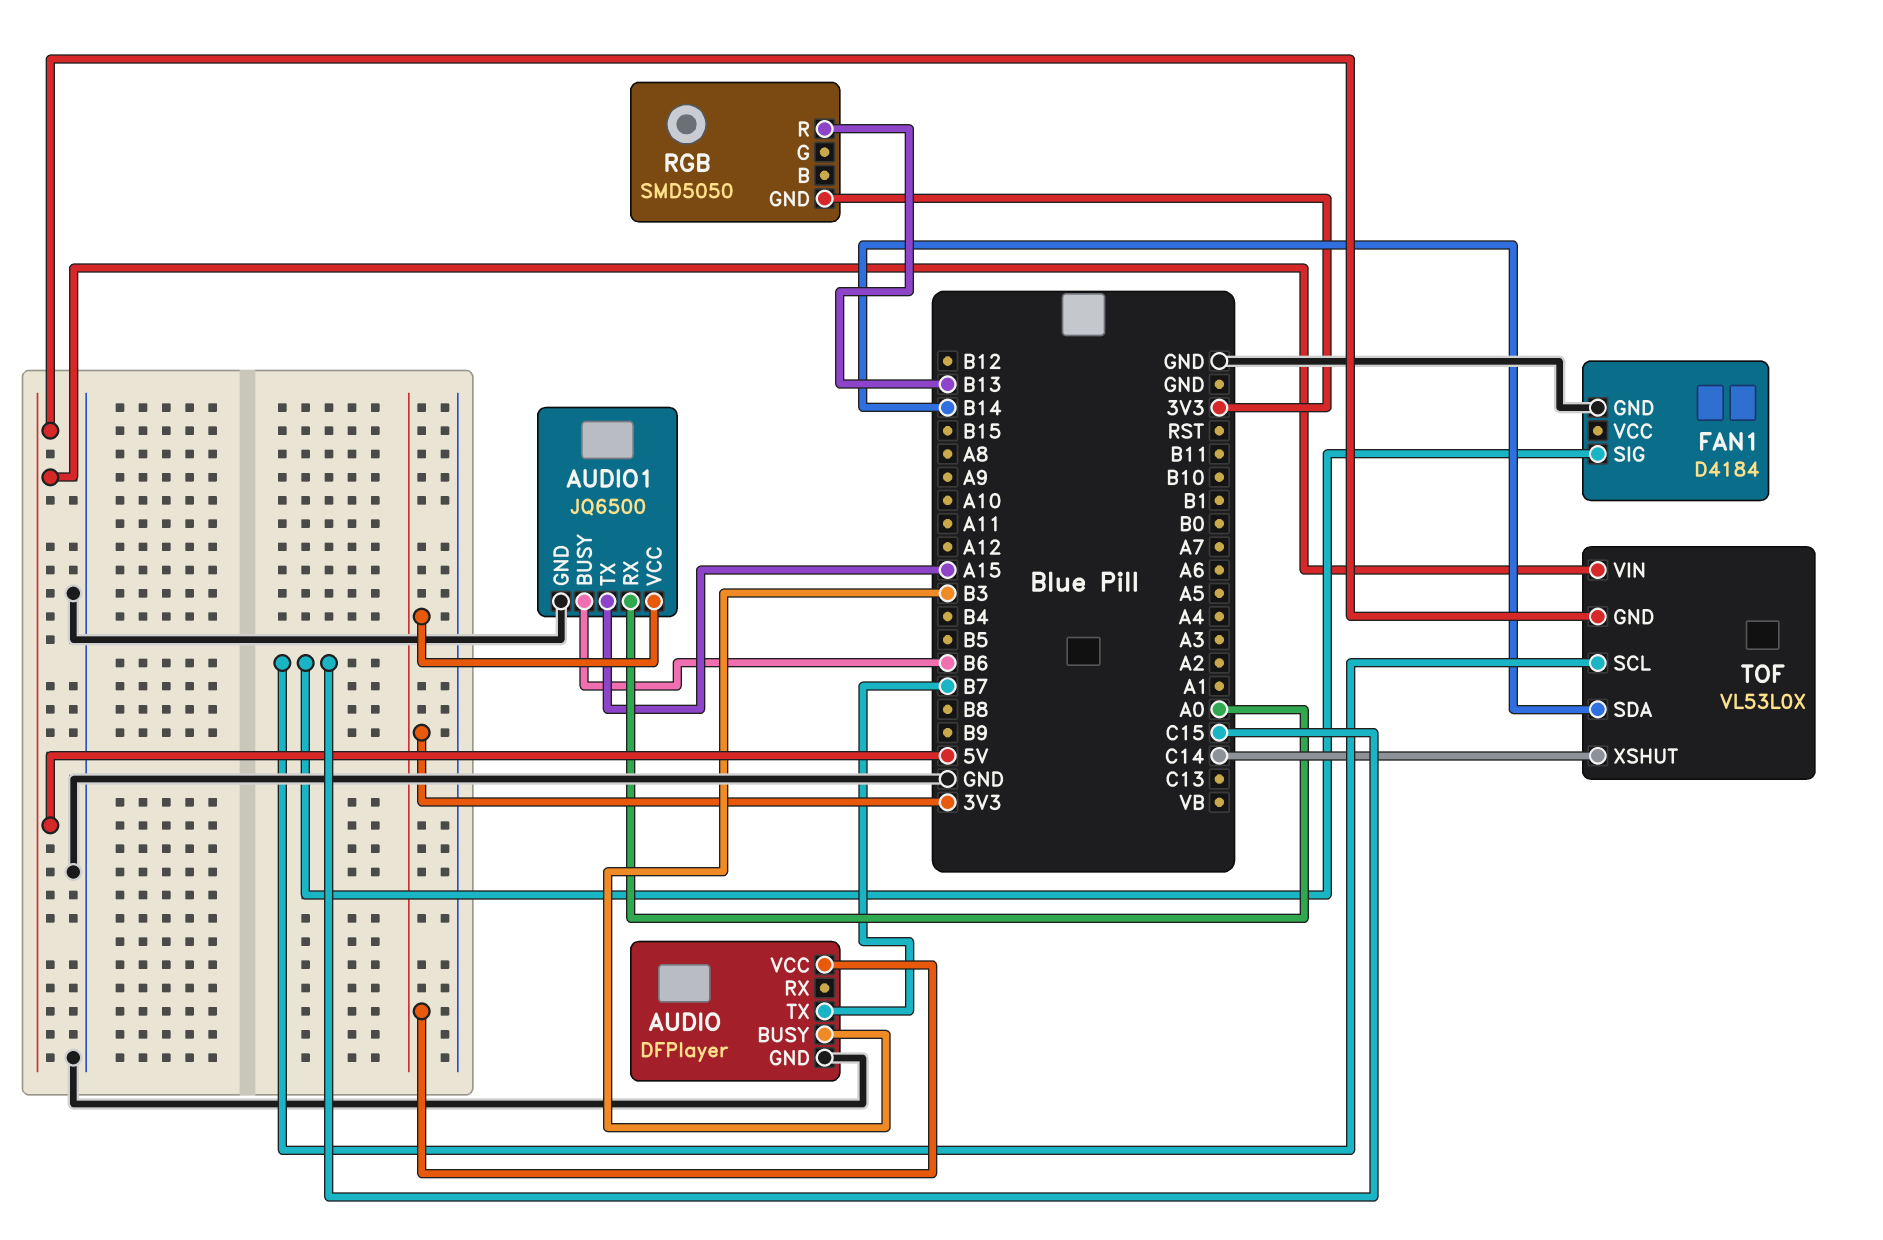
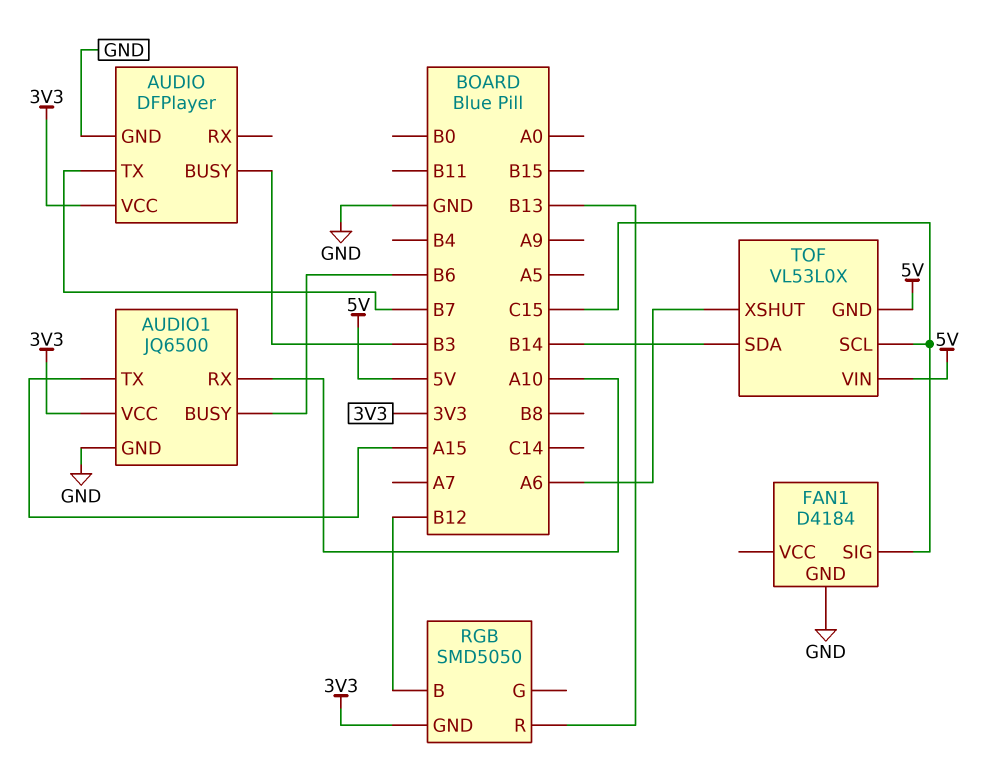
AUDIO1 pin RX: A0 -> A10
RGB pin B: none -> B12
TOF pin XSHUT: C14 -> A6

